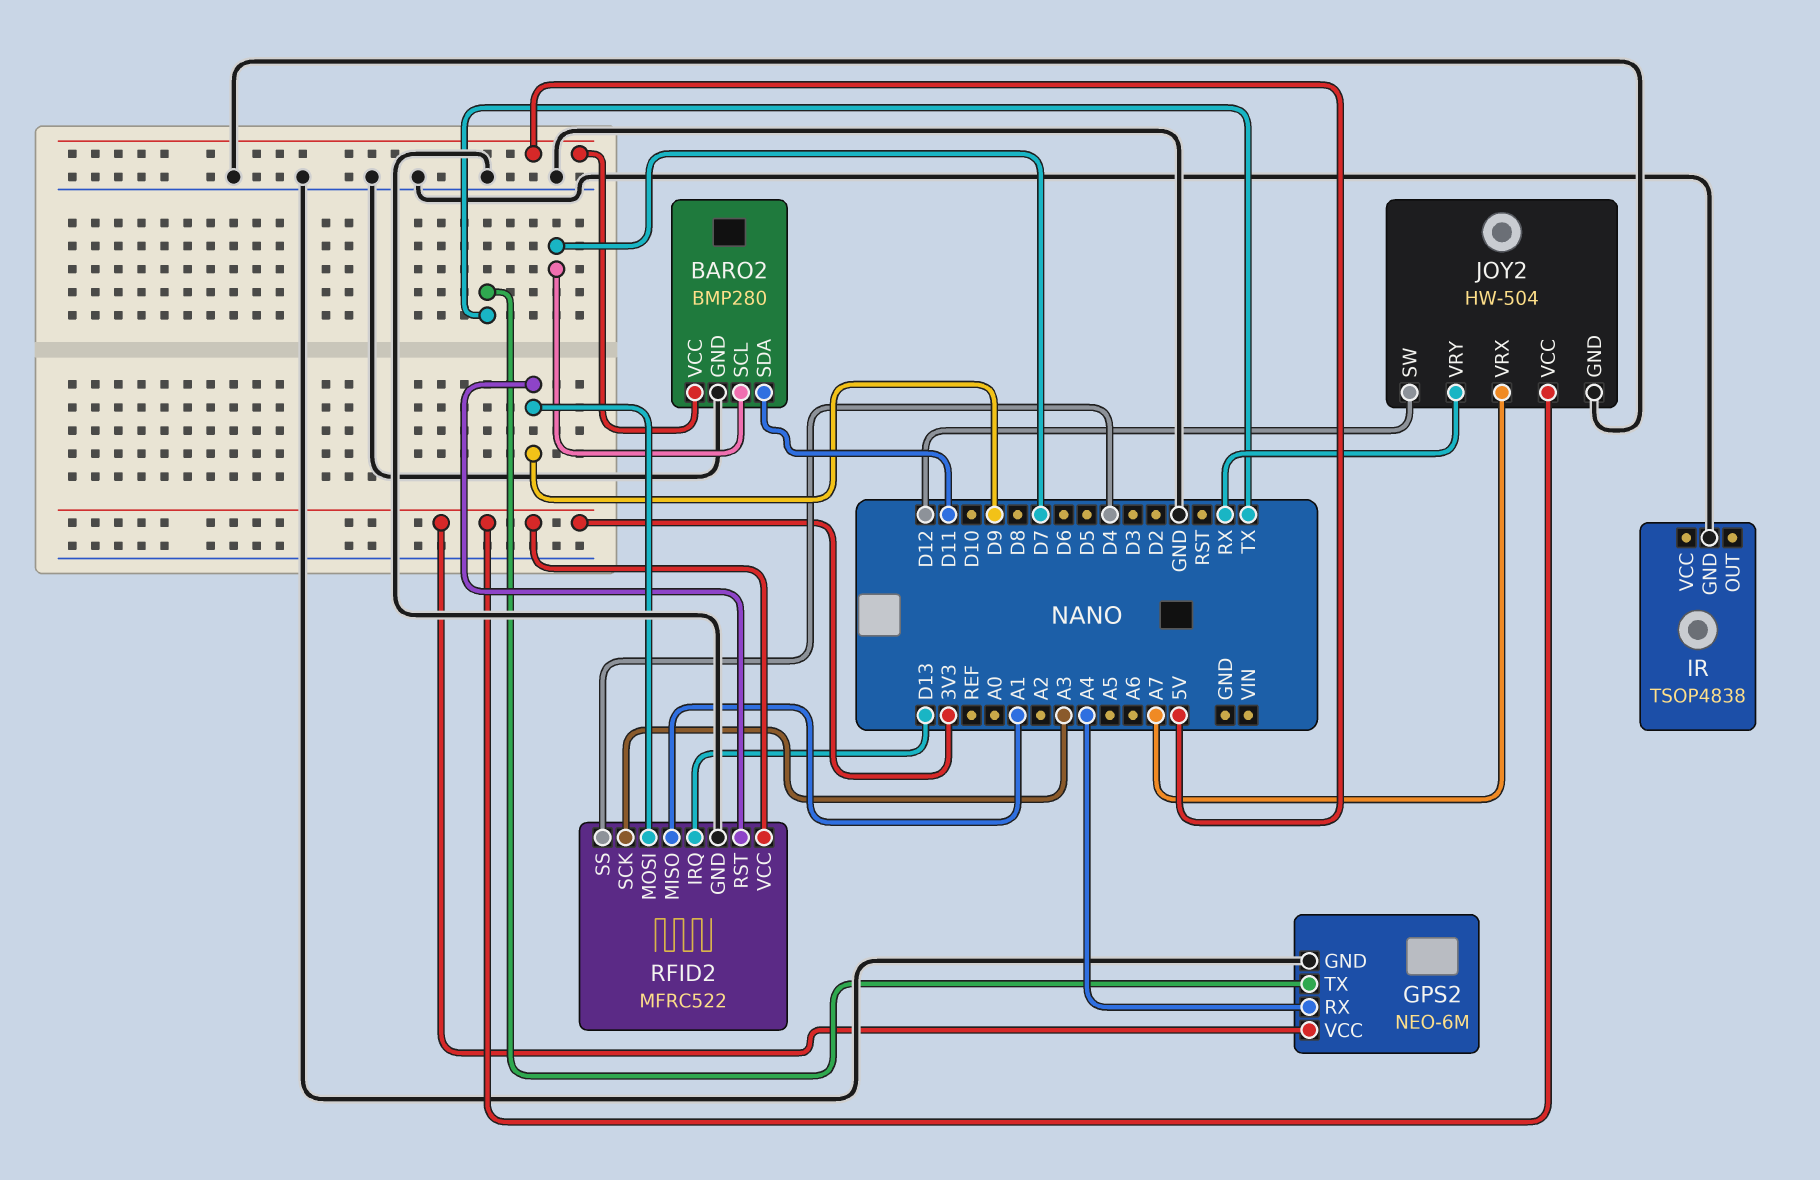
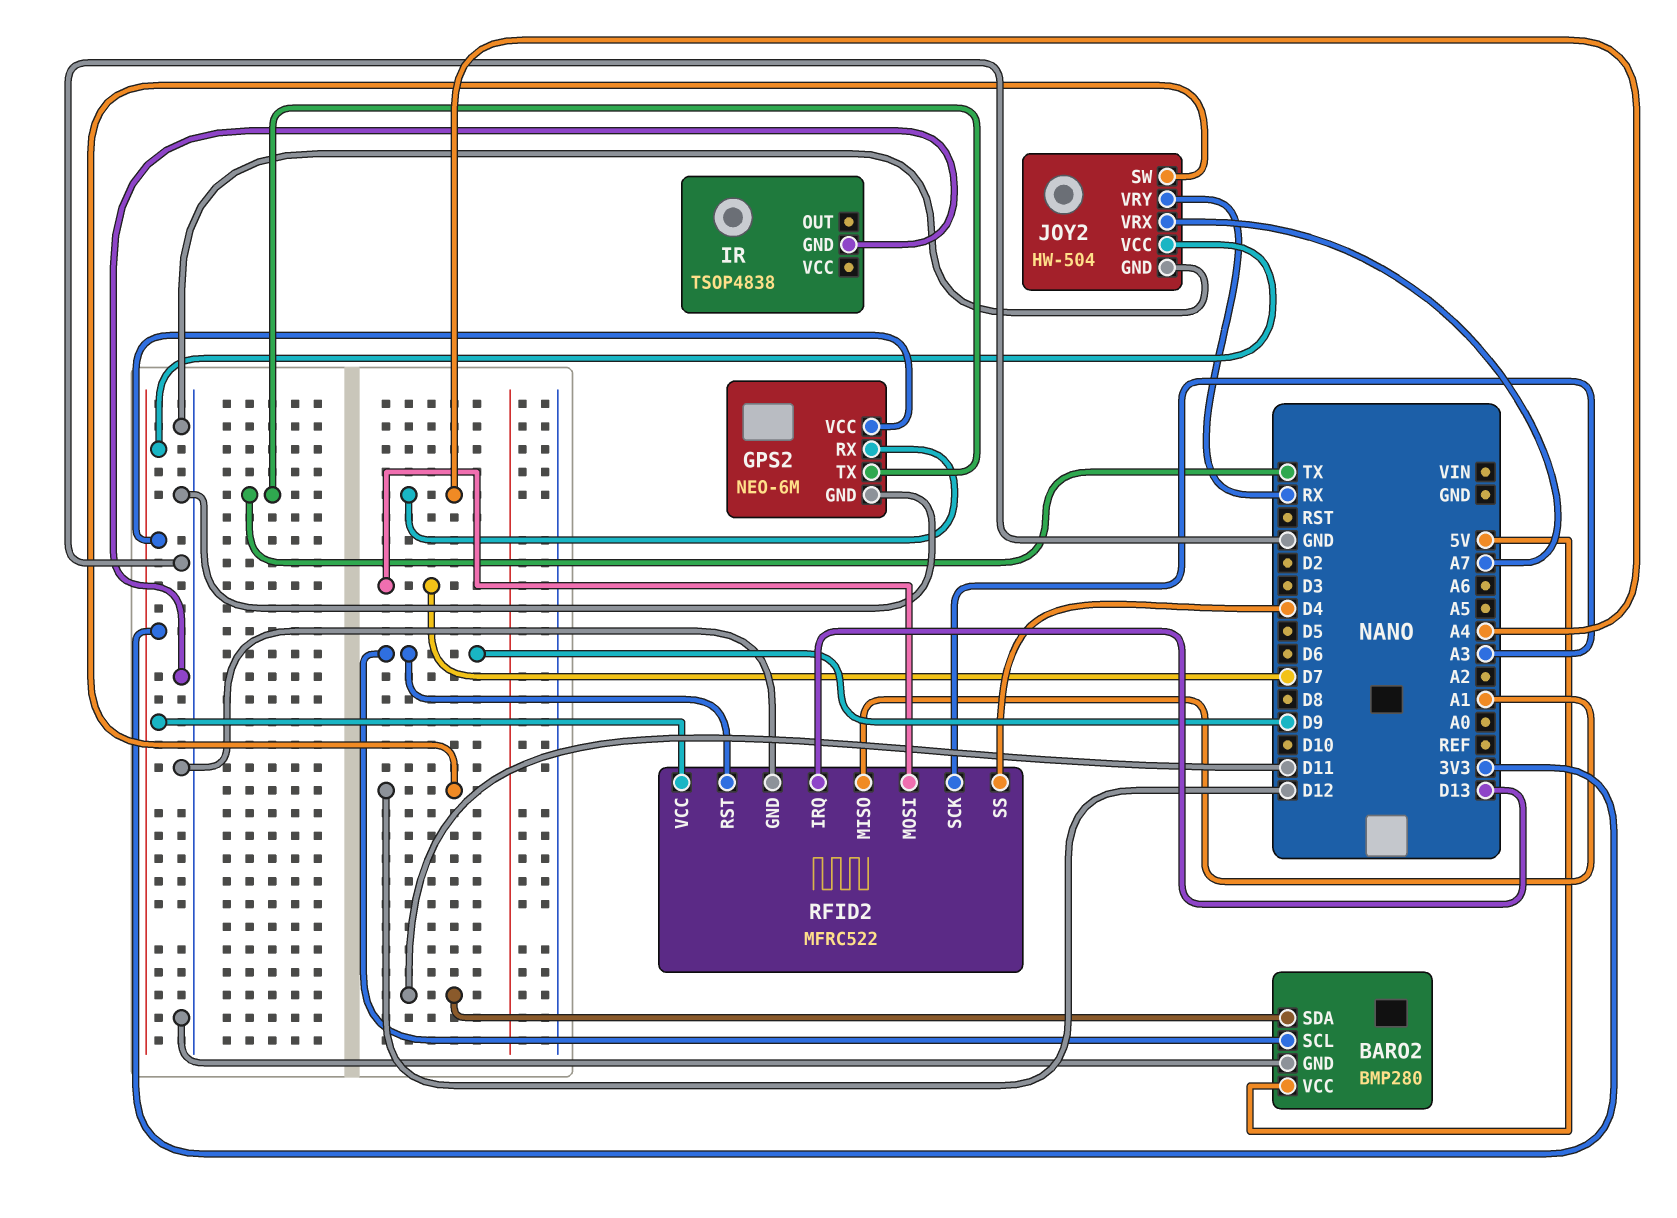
BARO2 pin SCL: D7 -> D9
RFID2 pin MOSI: D9 -> D7

